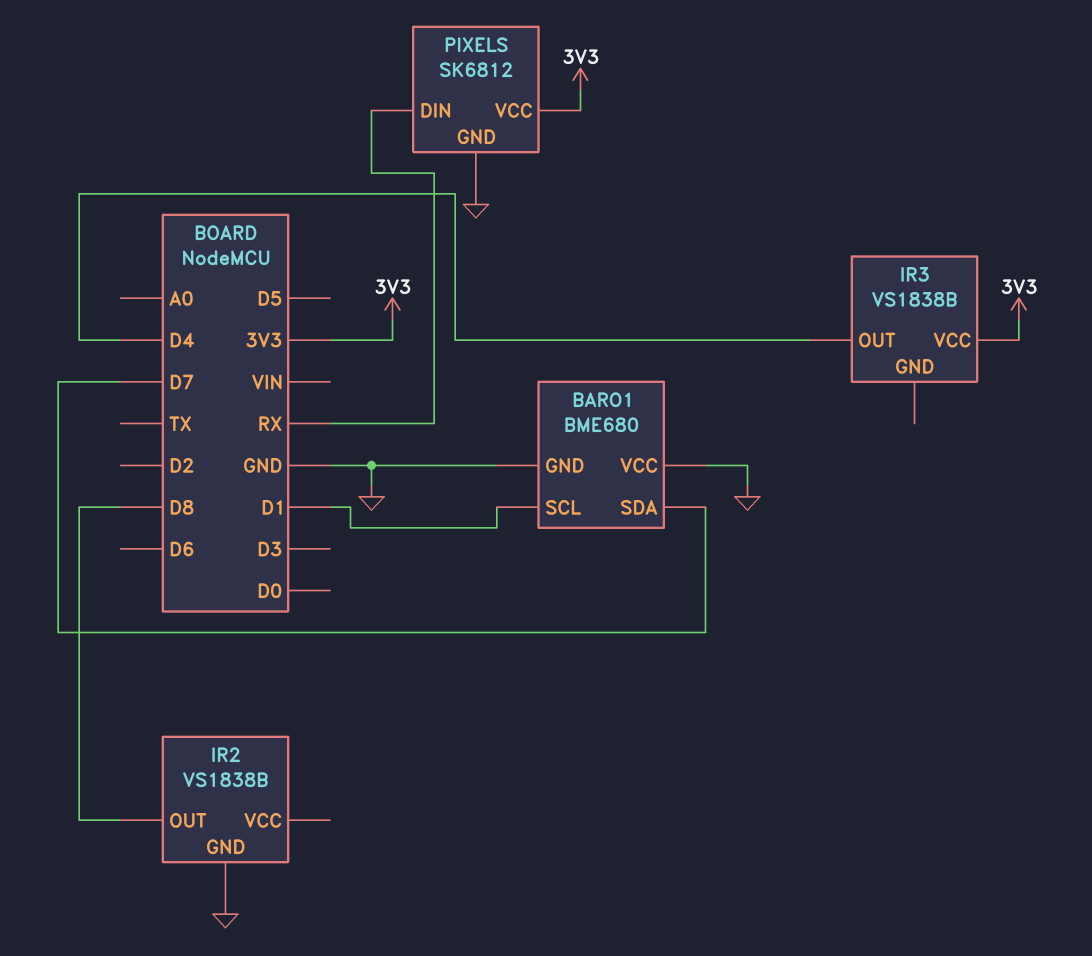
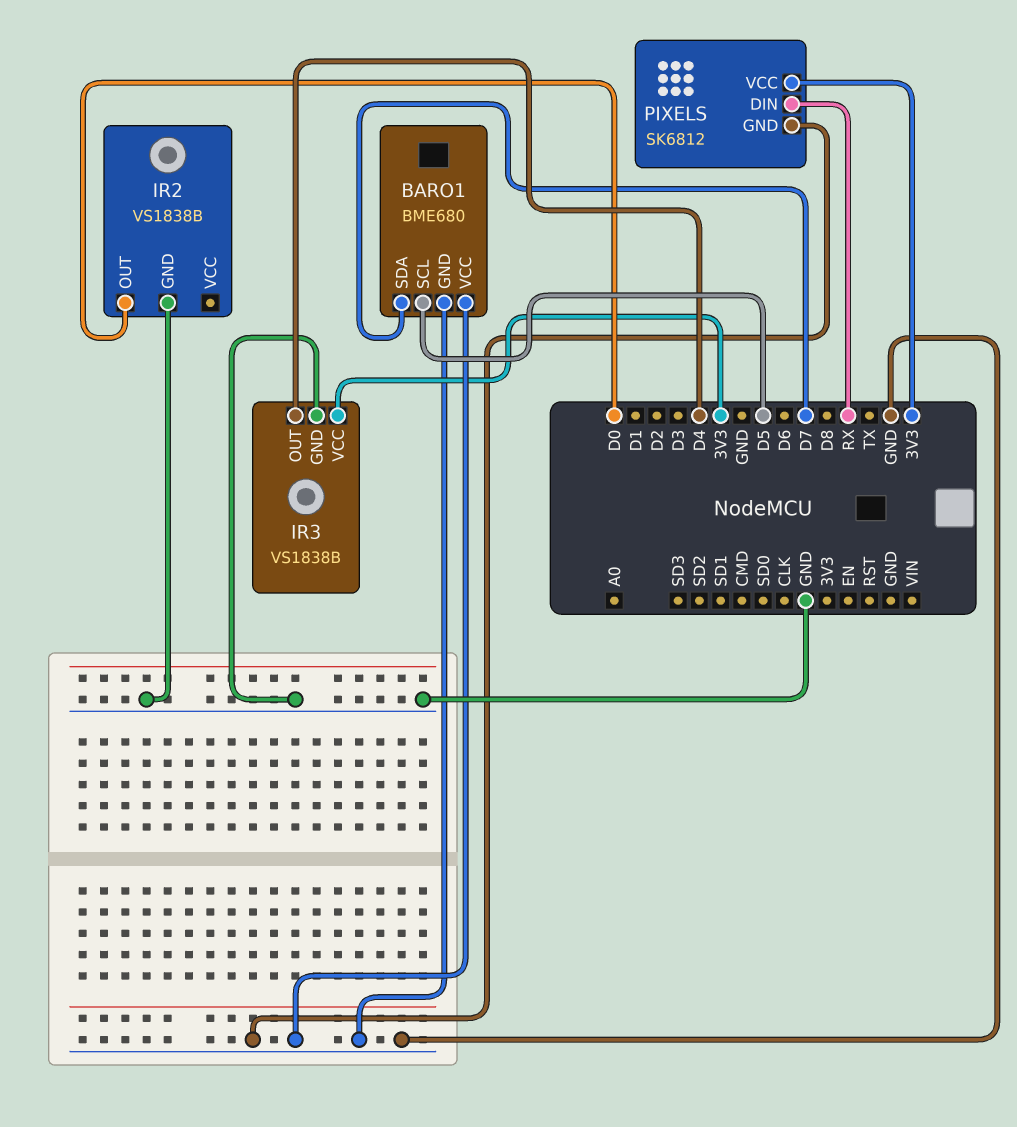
BARO1 pin SCL: D1 -> D5
IR2 pin OUT: D8 -> D0
IR3 pin GND: none -> GND

